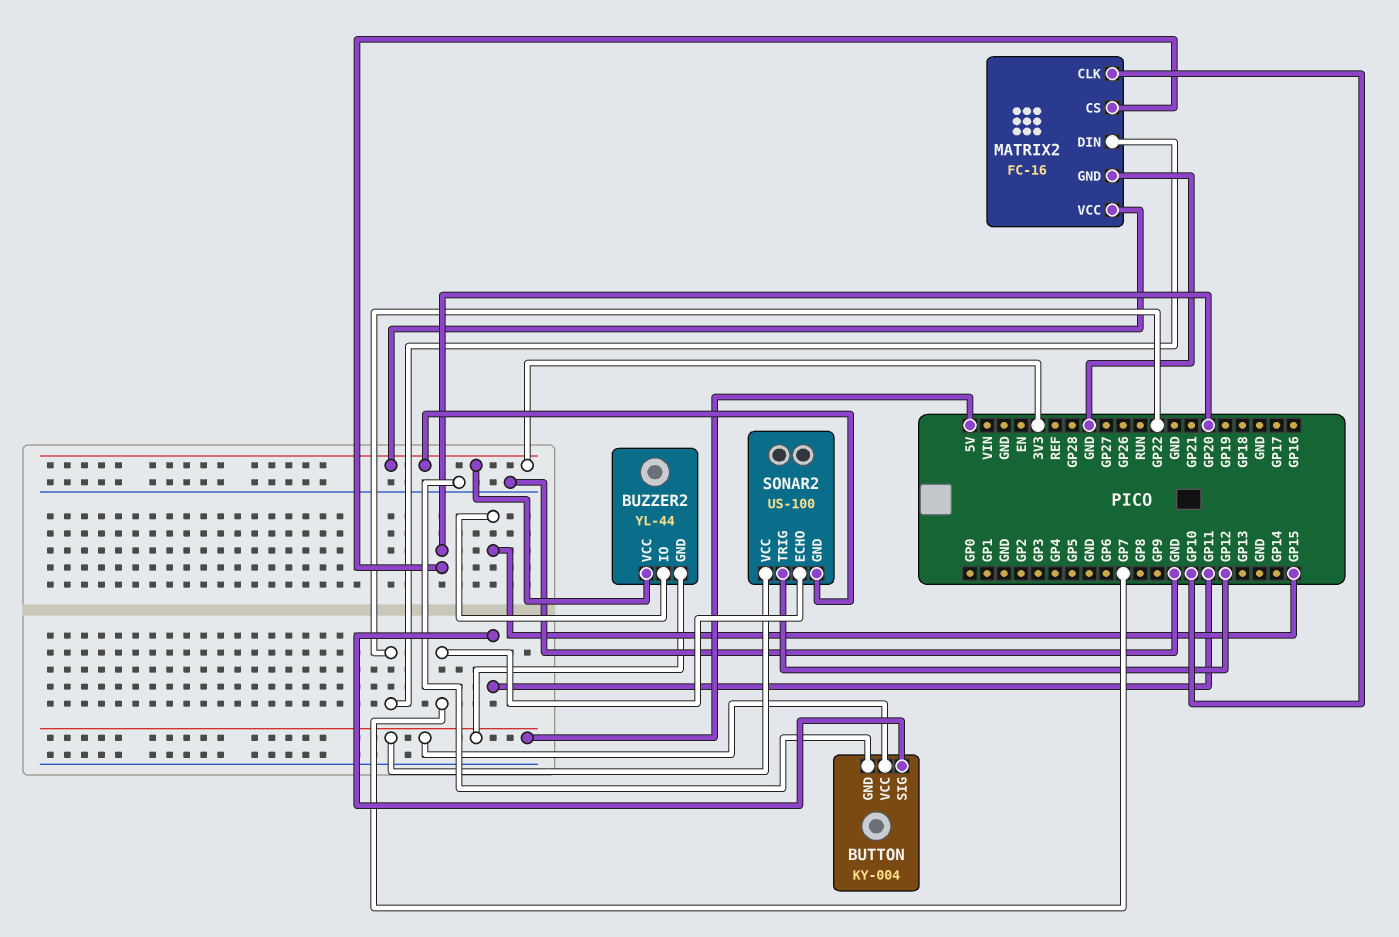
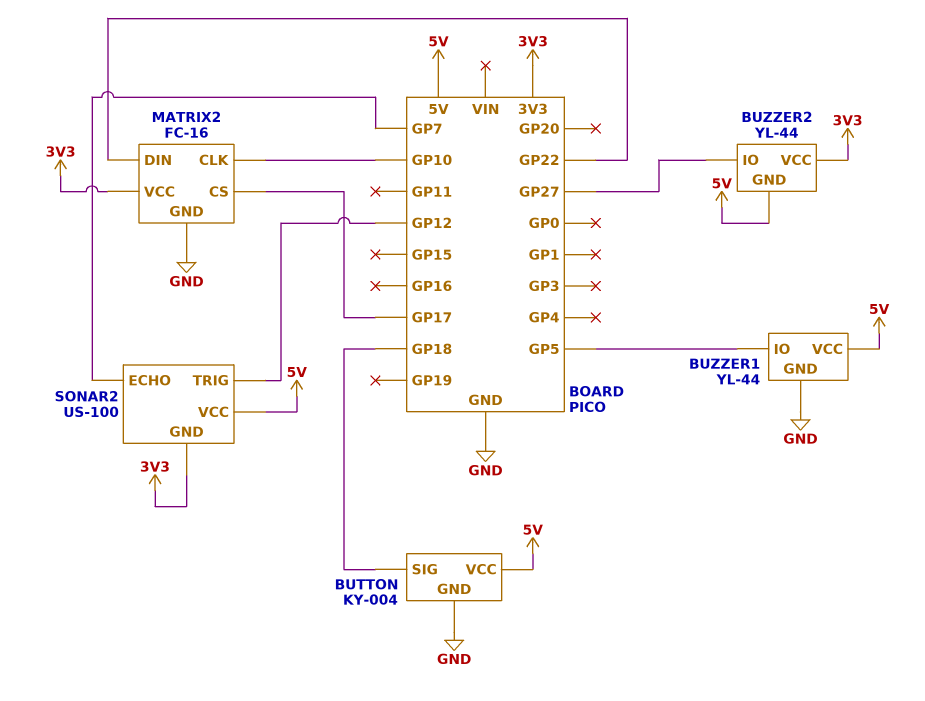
BUTTON pin SIG: GP11 -> GP18
BUZZER1: none -> YL-44
BUZZER1 pin GND: none -> GND
BUZZER1 pin IO: none -> GP5
BUZZER1 pin VCC: none -> 5V
BUZZER2 pin IO: GP15 -> GP27
MATRIX2 pin CS: GP20 -> GP17

